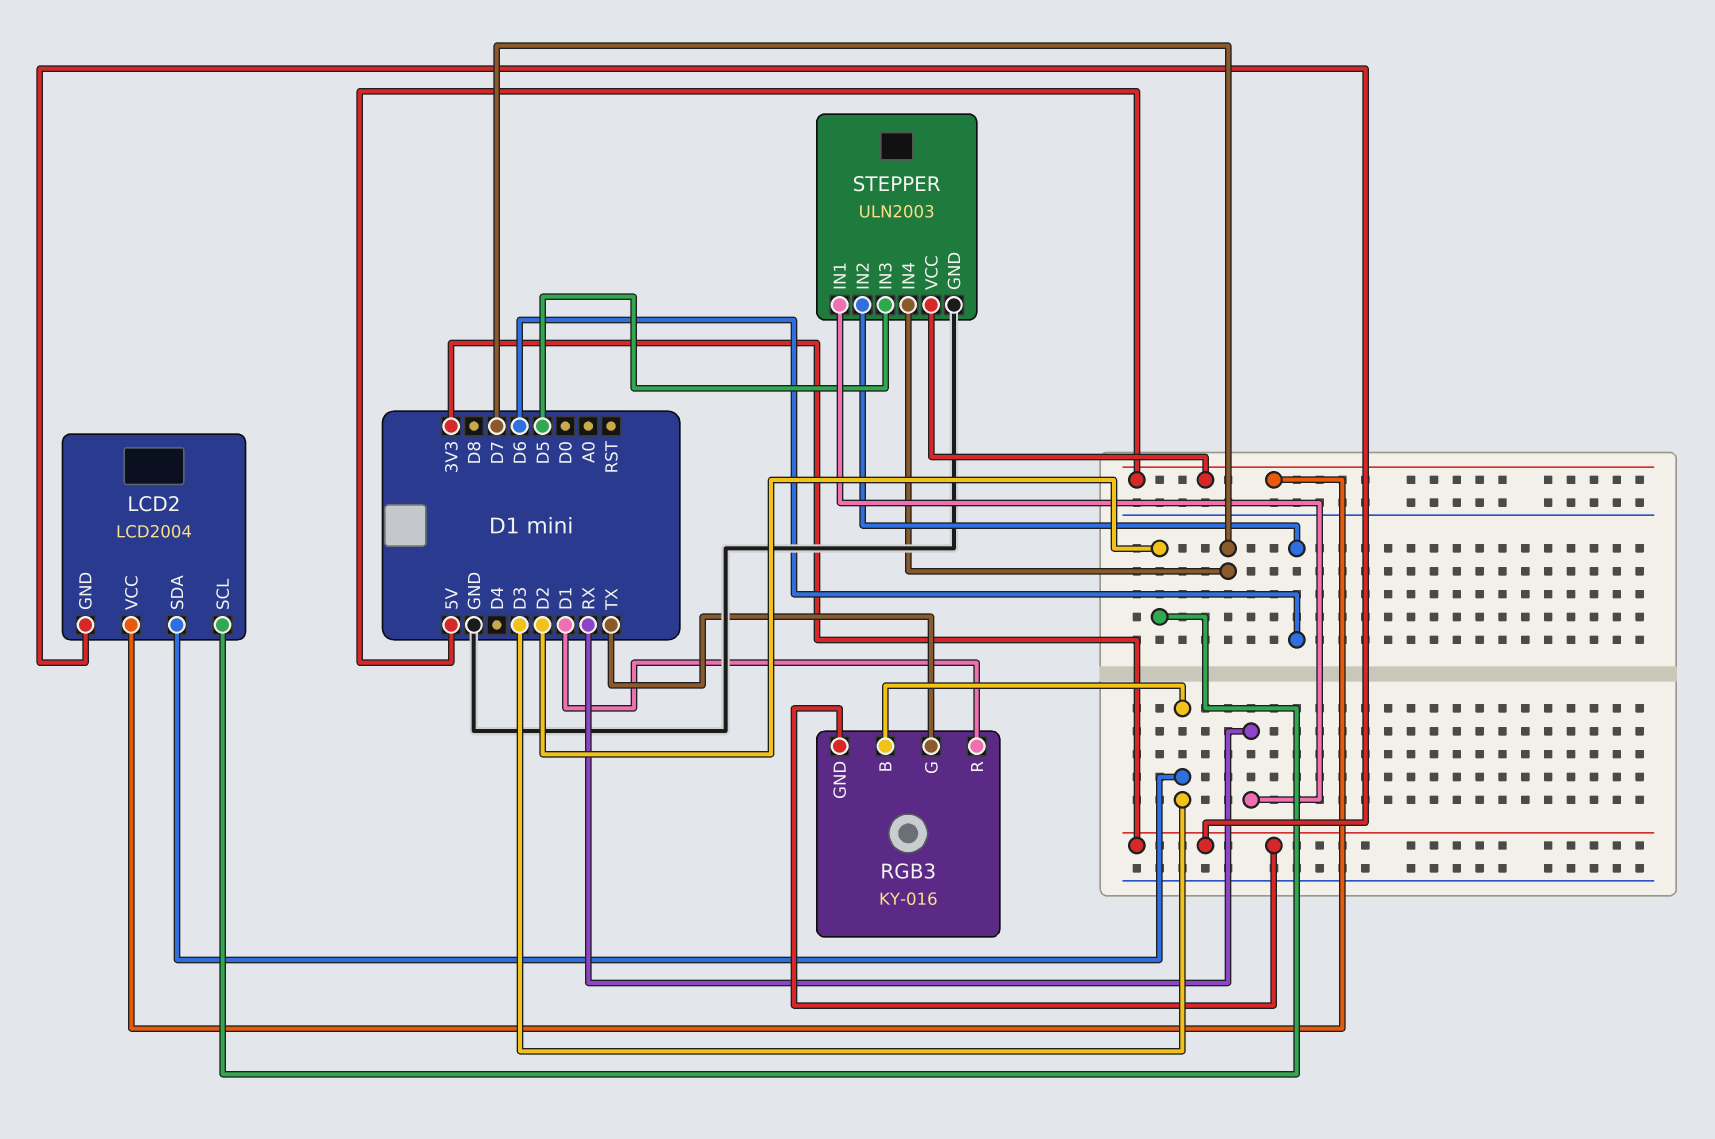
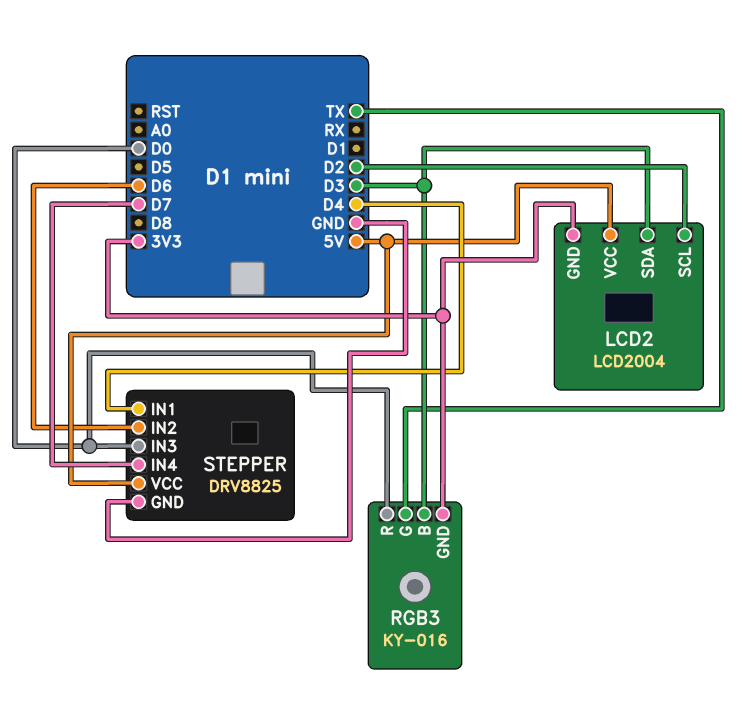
RGB3 pin R: D1 -> D0
STEPPER: ULN2003 -> DRV8825
STEPPER pin IN1: RX -> D4
STEPPER pin IN3: D5 -> D0

